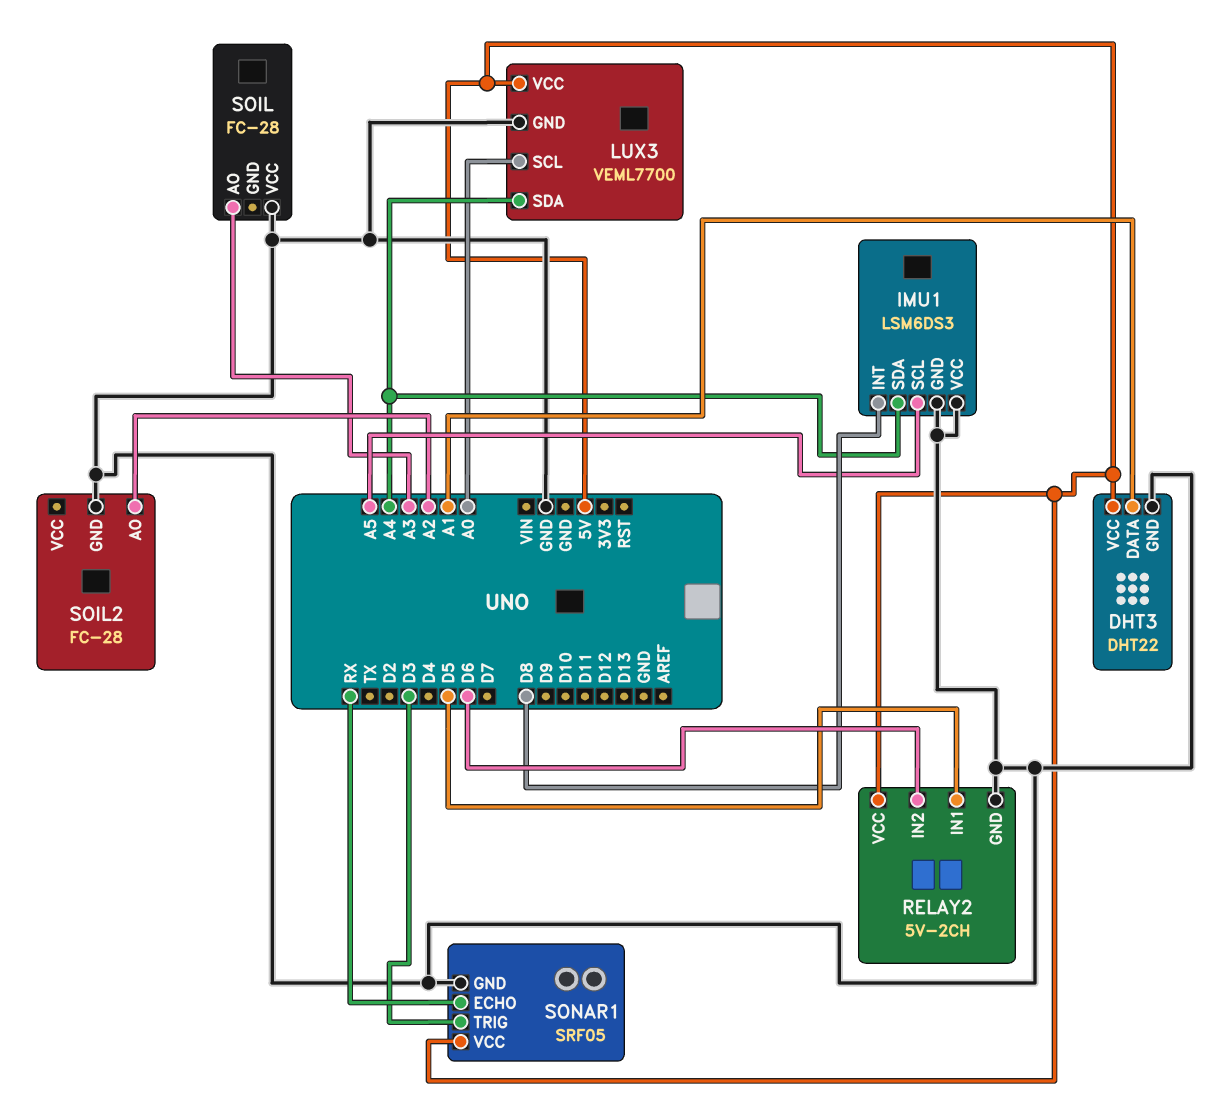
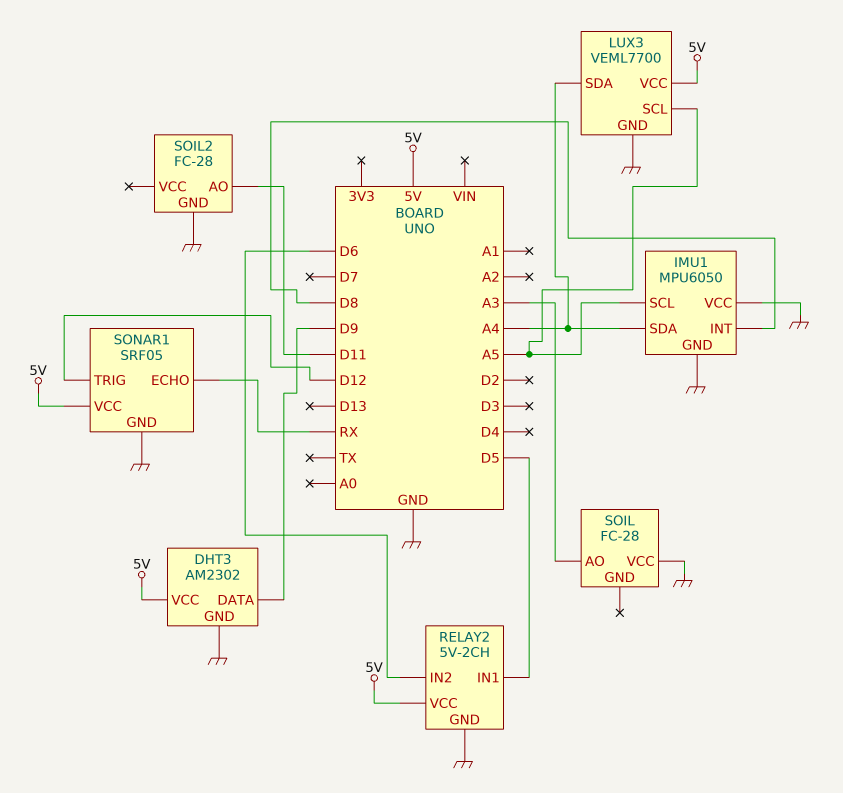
DHT3: DHT22 -> AM2302
DHT3 pin DATA: A1 -> D9
IMU1: LSM6DS3 -> MPU6050
LUX3 pin SCL: A0 -> A5
SOIL2 pin AO: A2 -> D11
SONAR1 pin TRIG: D3 -> D12

